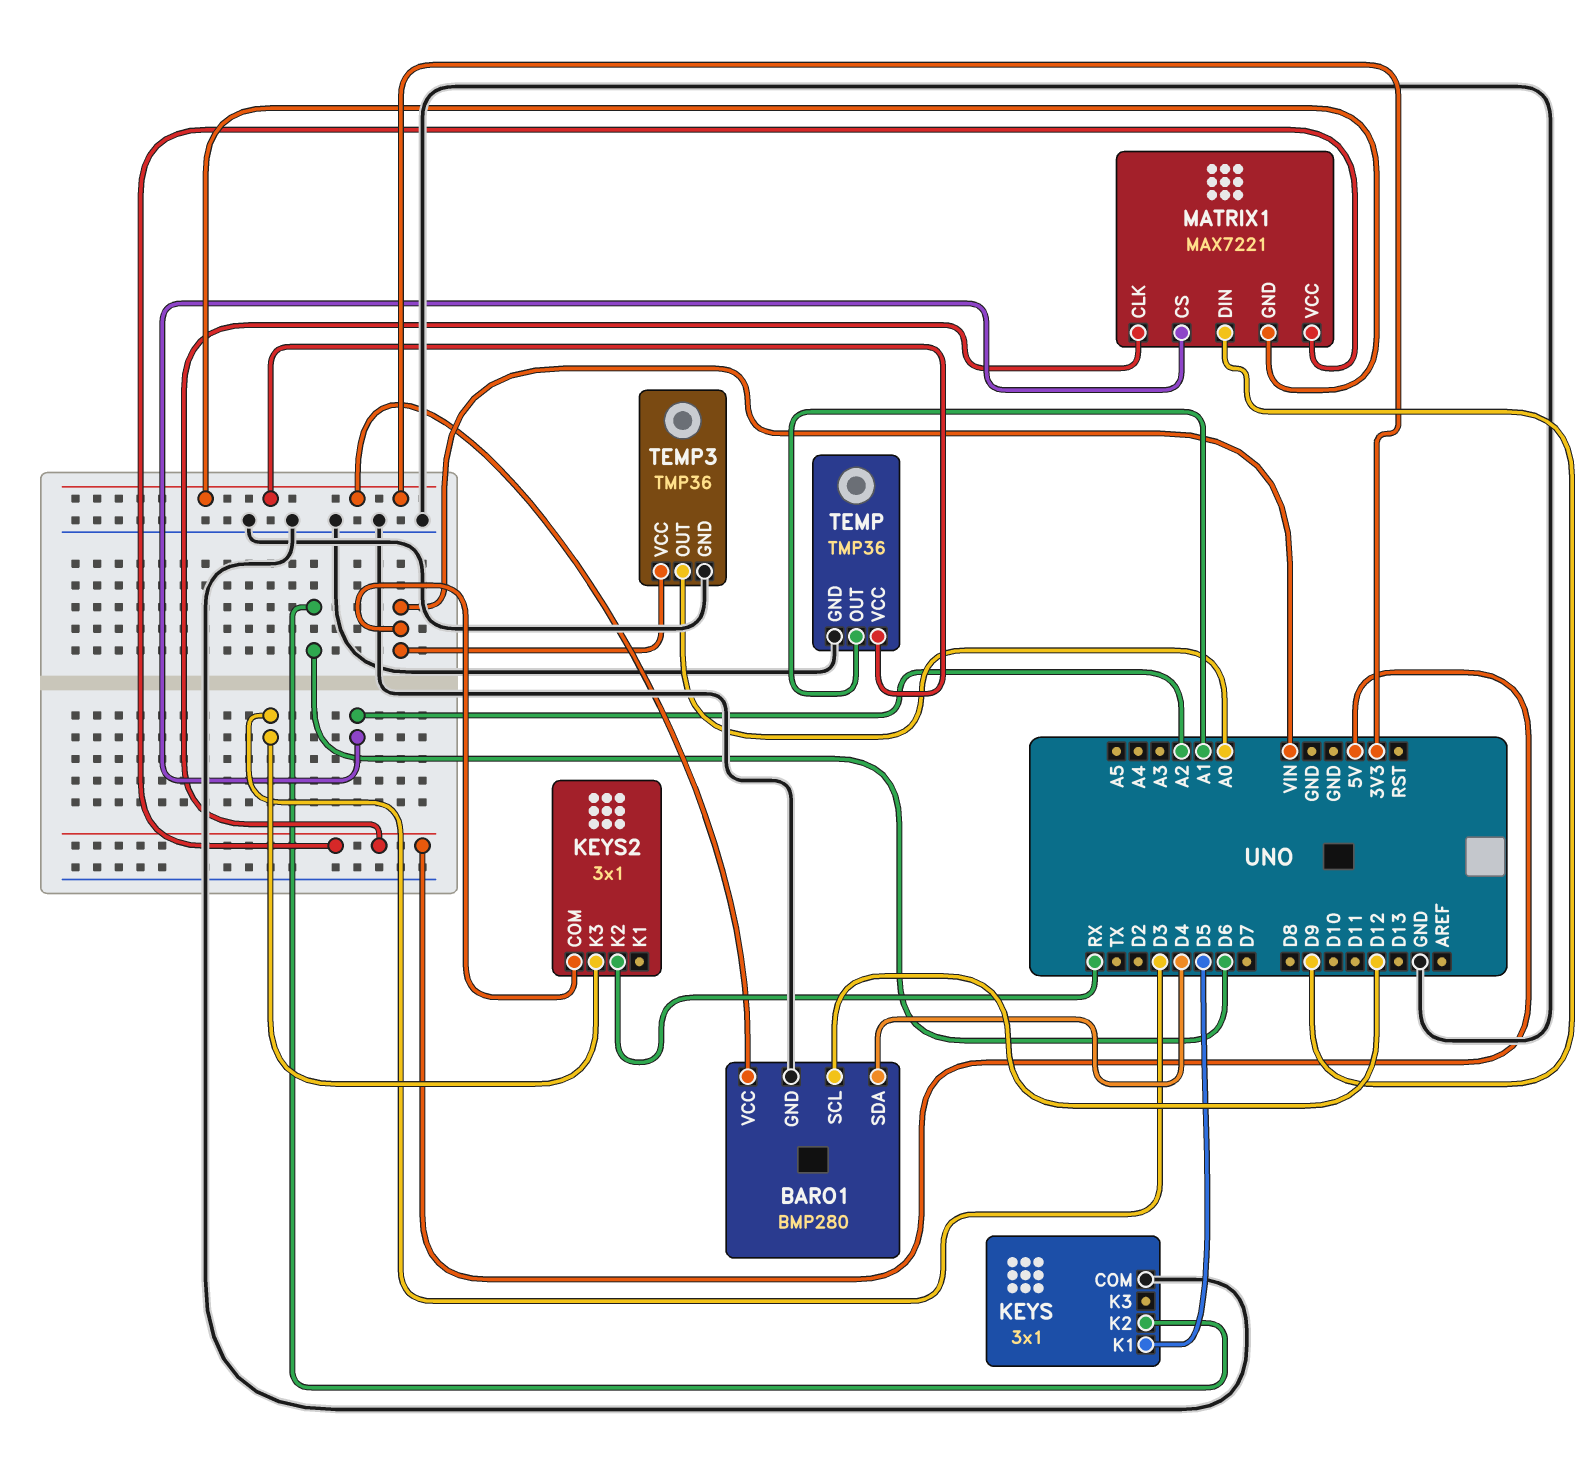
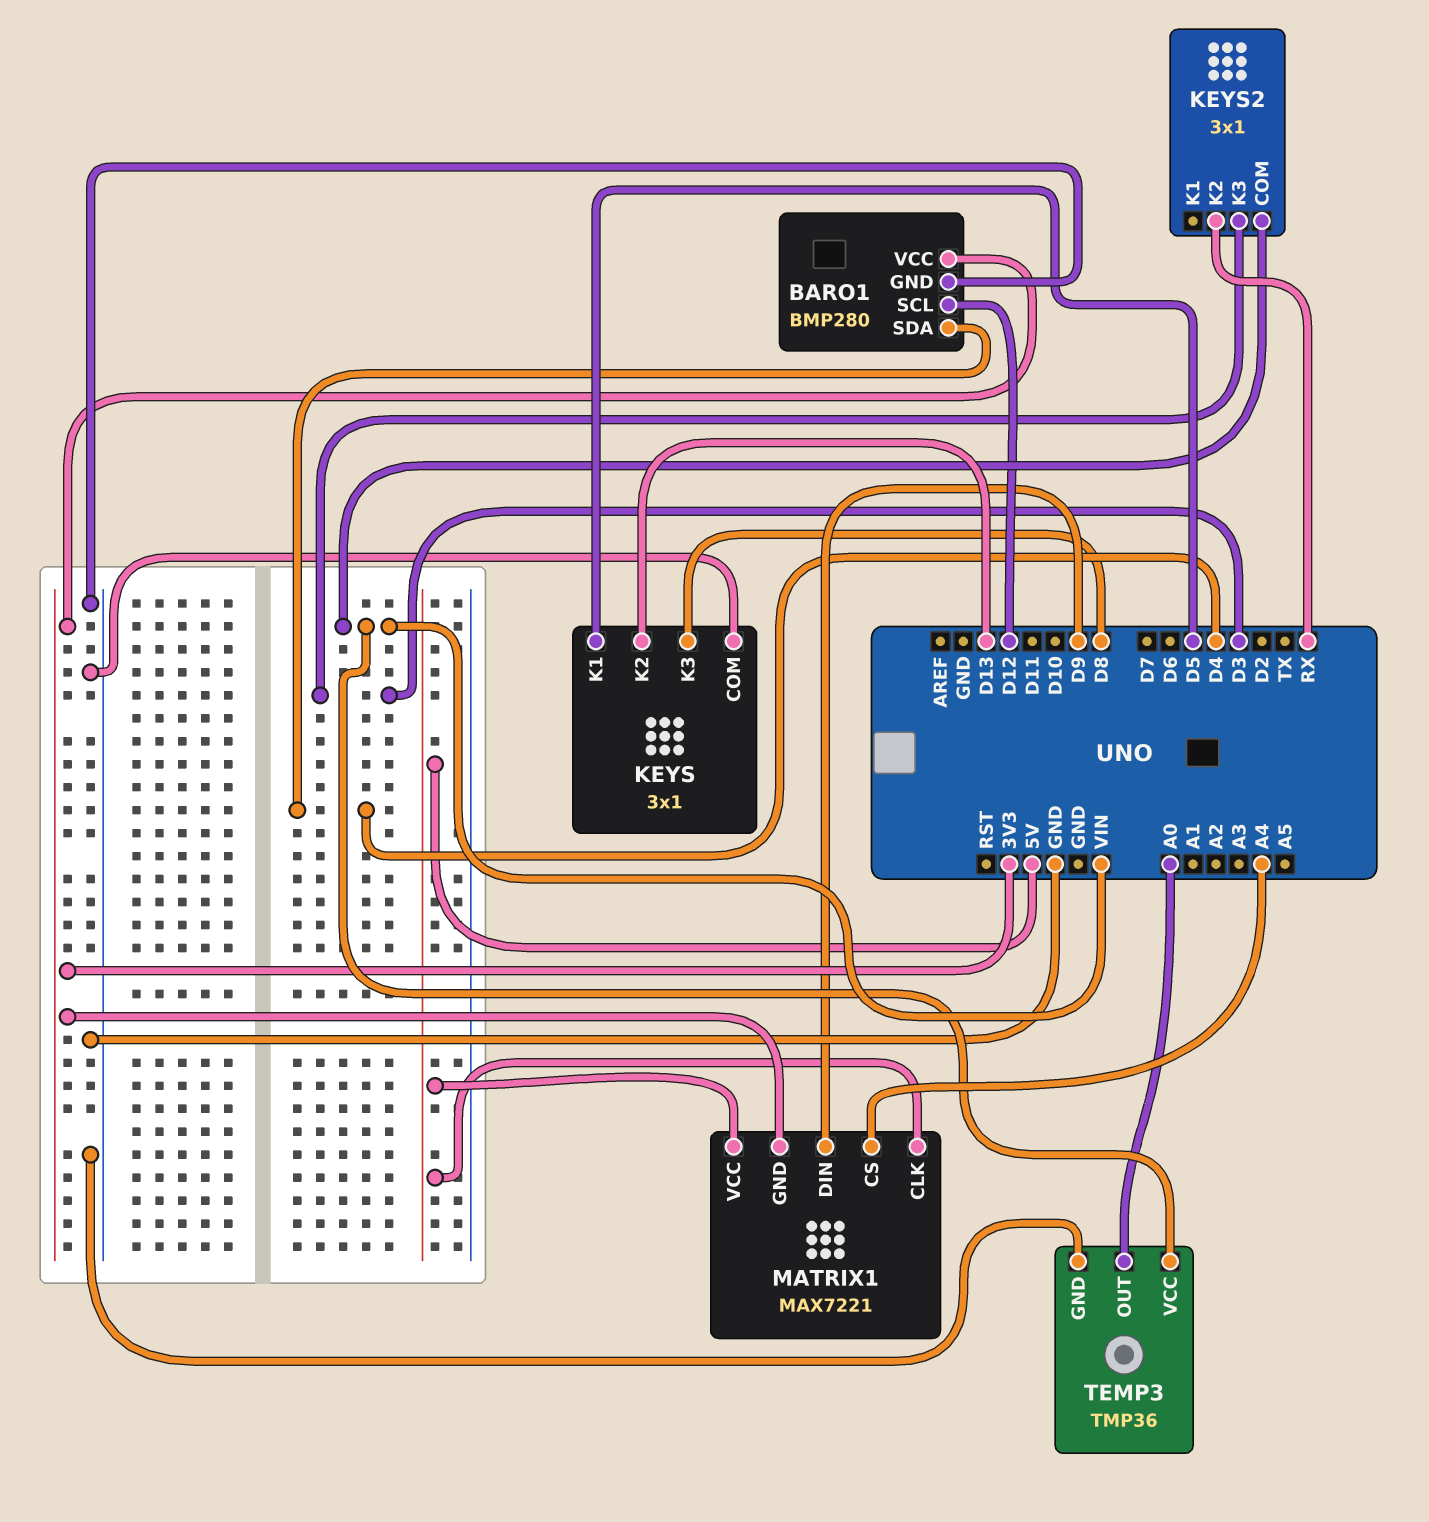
KEYS pin K2: D6 -> D13
KEYS pin K3: none -> D8
MATRIX1 pin CS: A2 -> A4
TEMP: TMP36 -> none
TEMP pin GND: GND -> none
TEMP pin OUT: A1 -> none
TEMP pin VCC: 3V3 -> none

